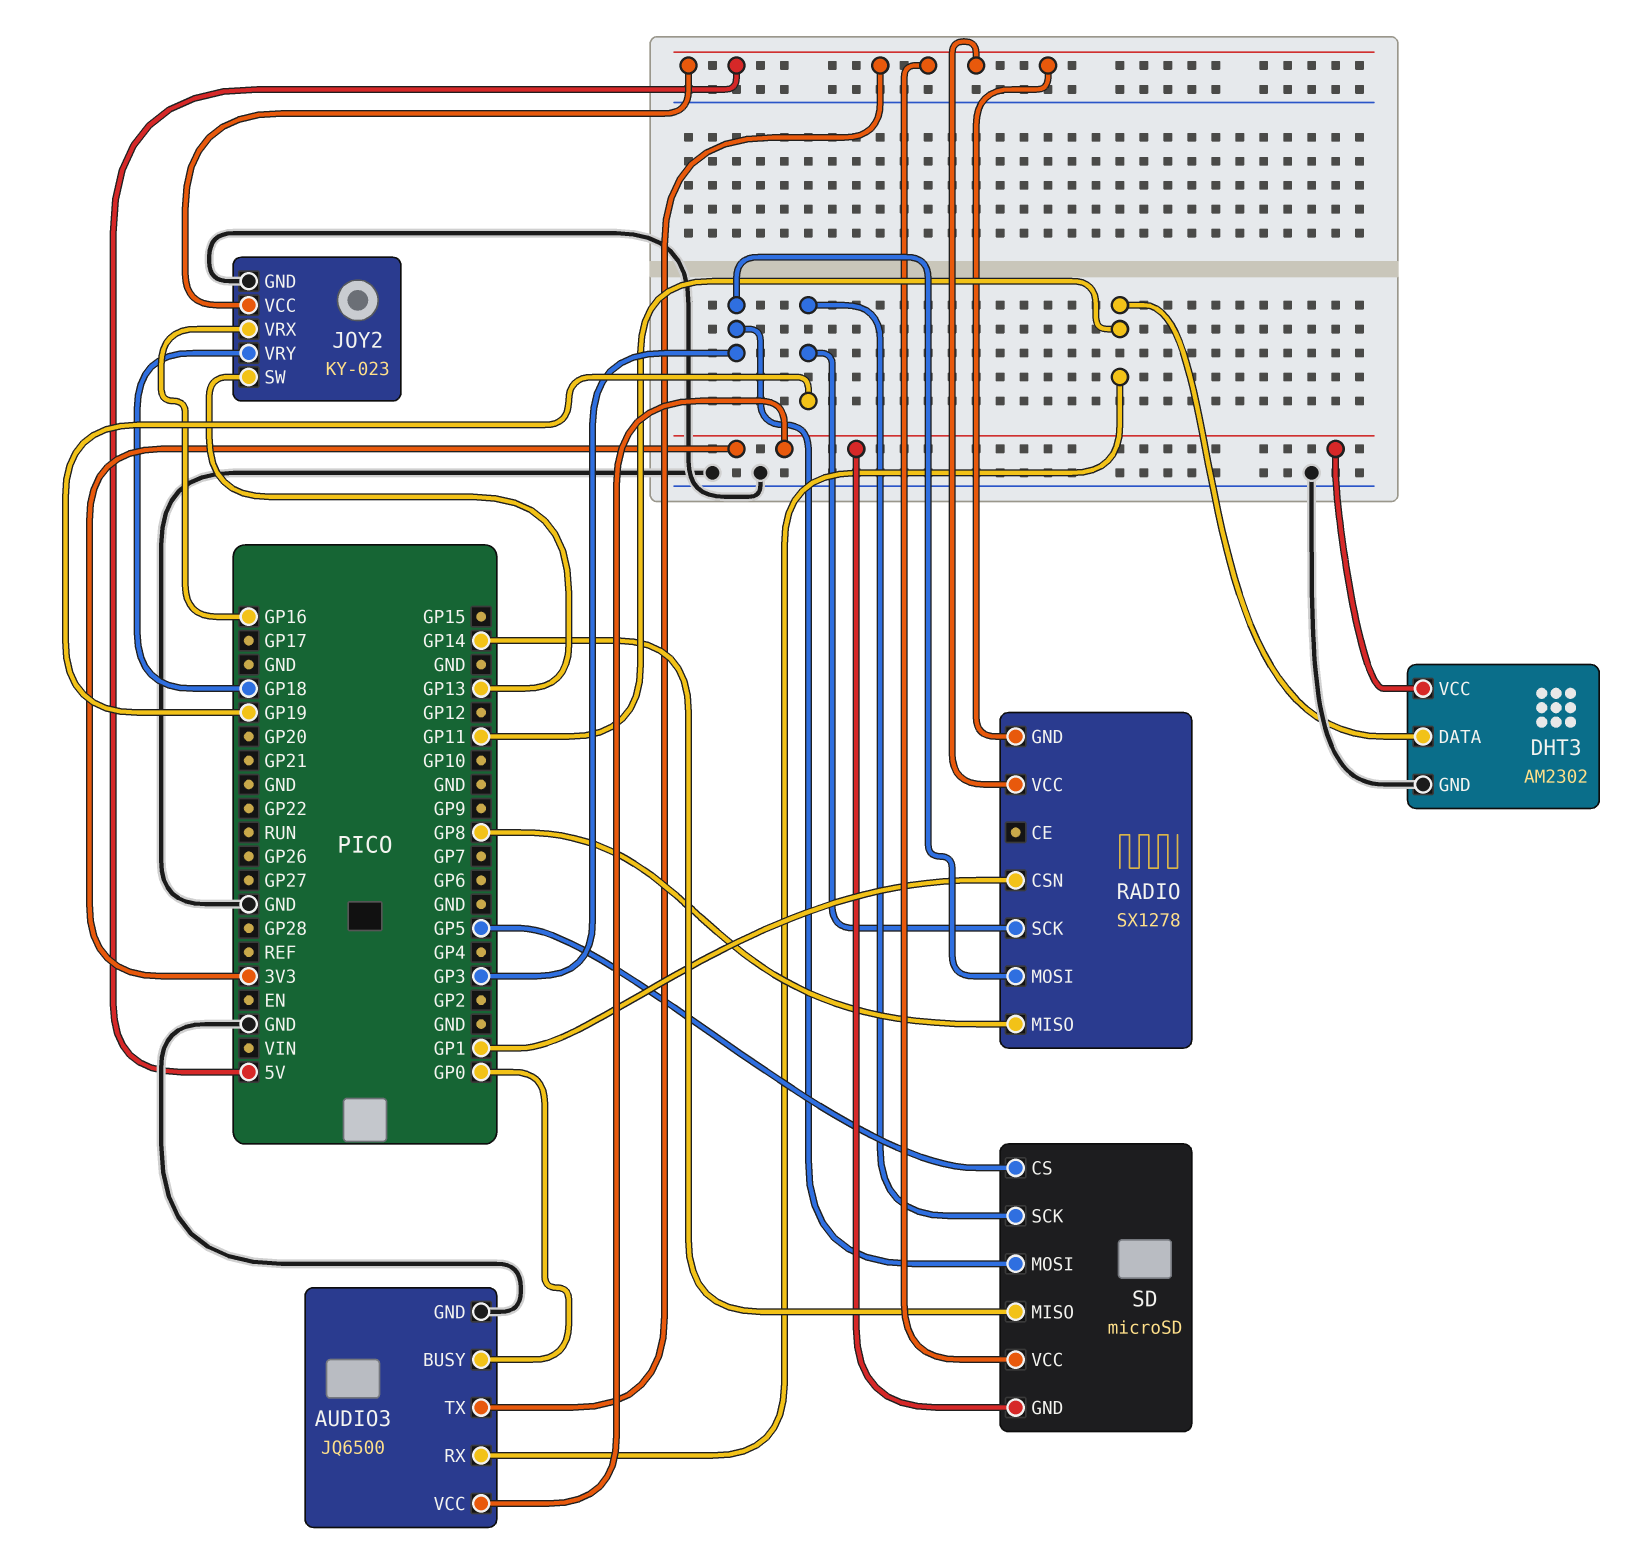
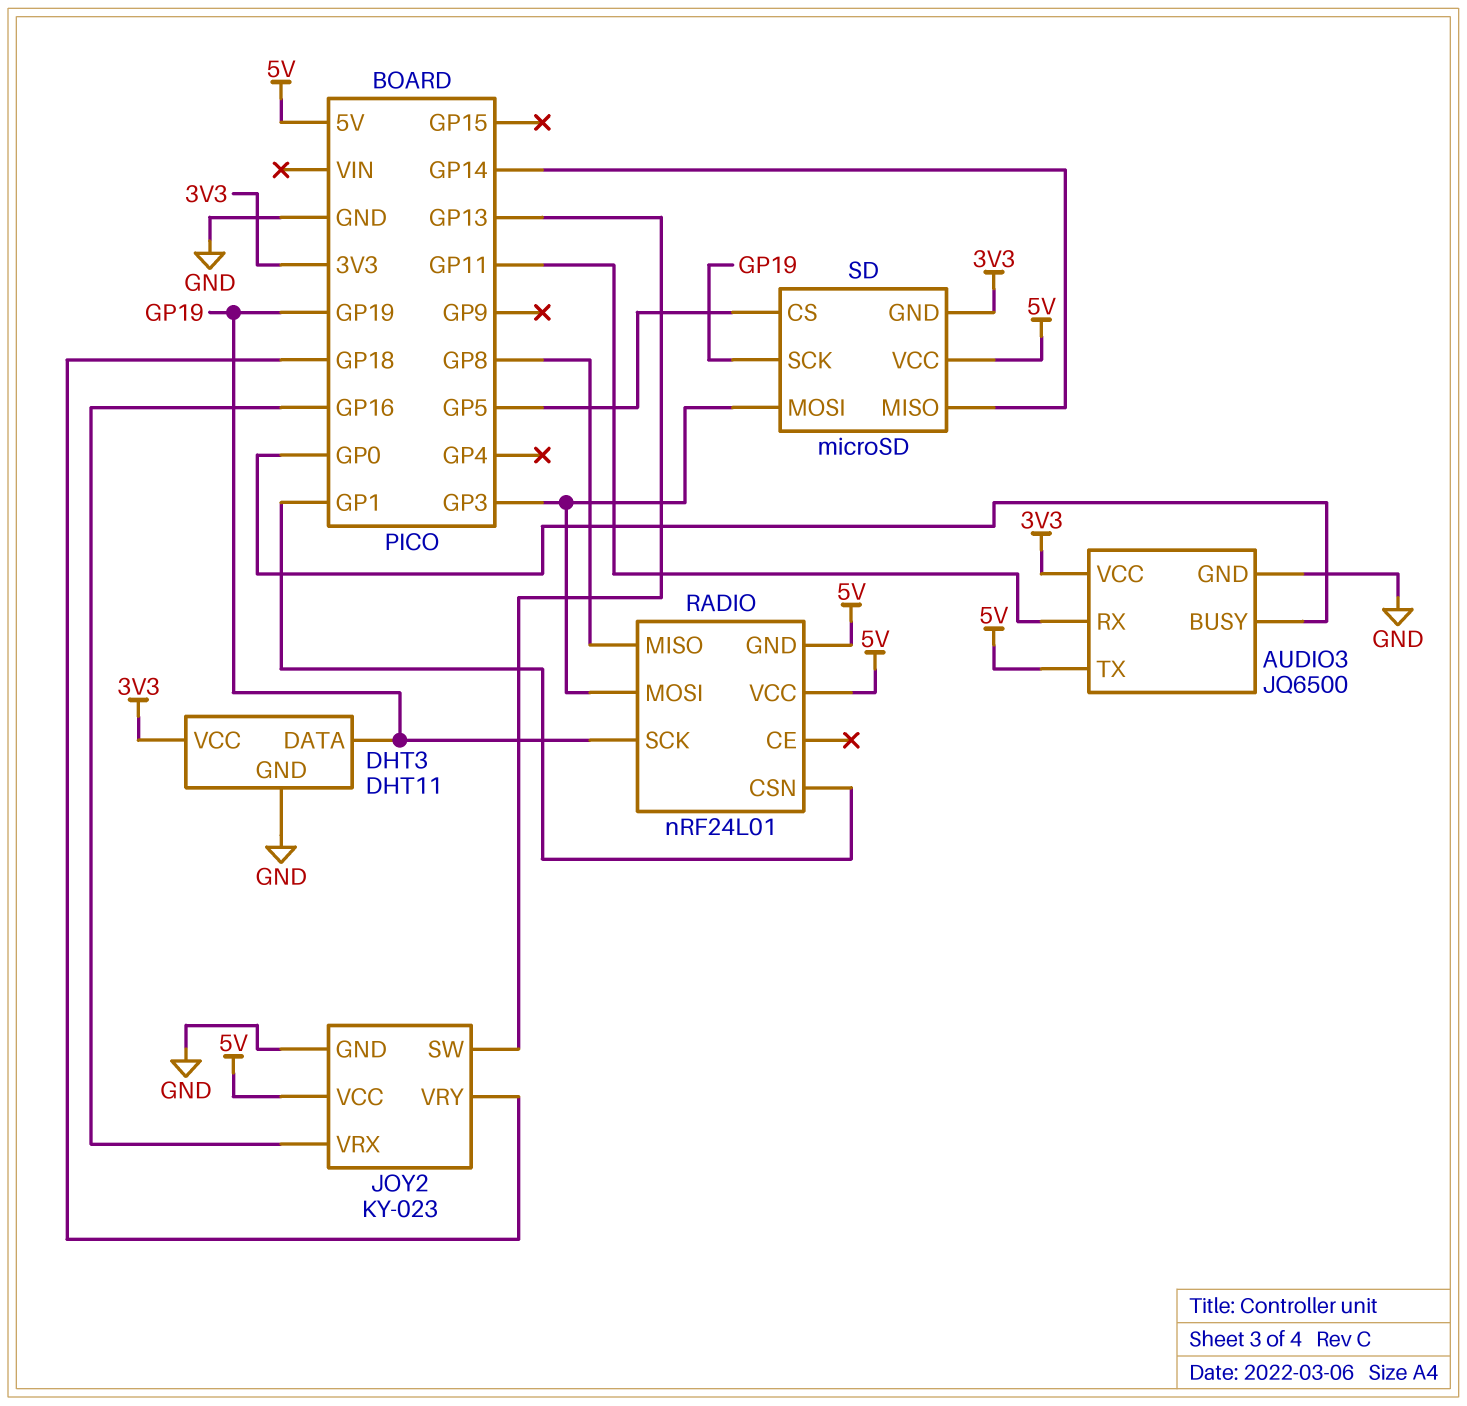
DHT3: AM2302 -> DHT11
DHT3 pin DATA: GP11 -> GP19
RADIO: SX1278 -> nRF24L01

